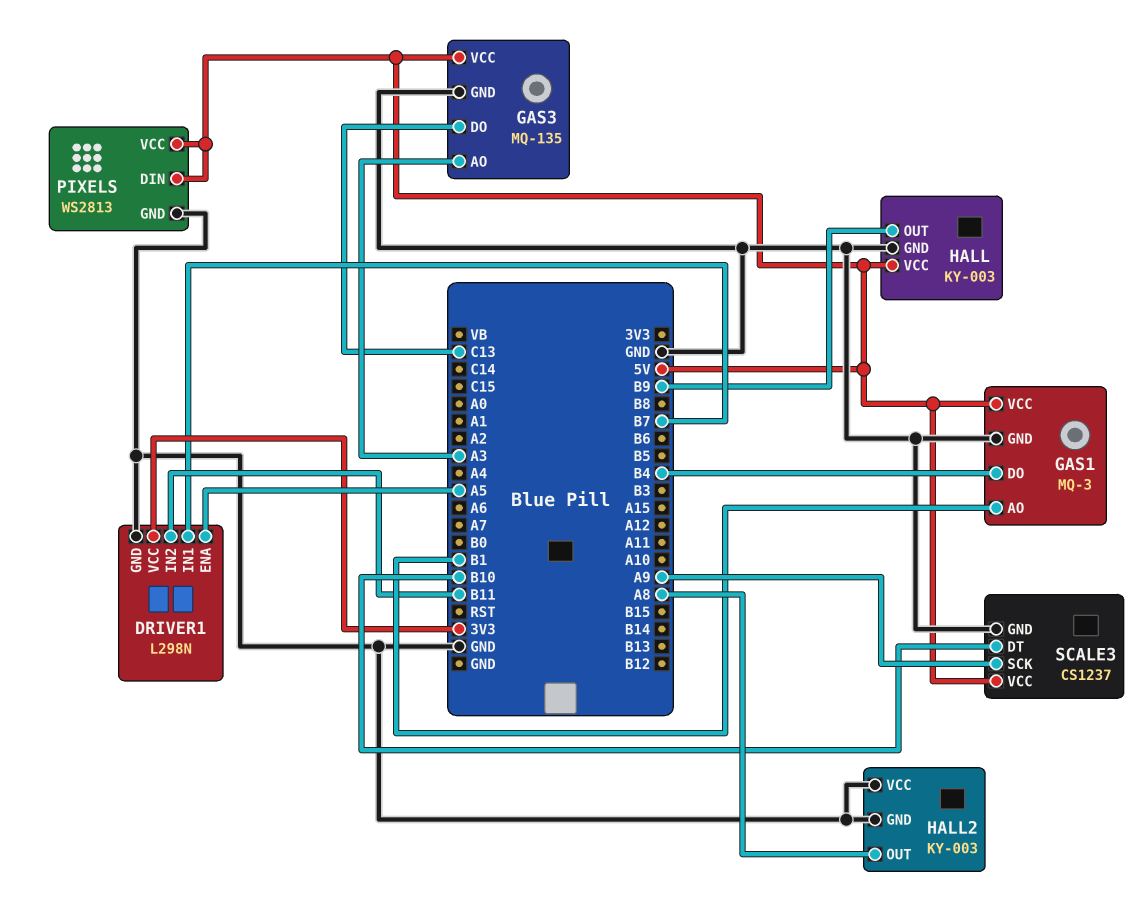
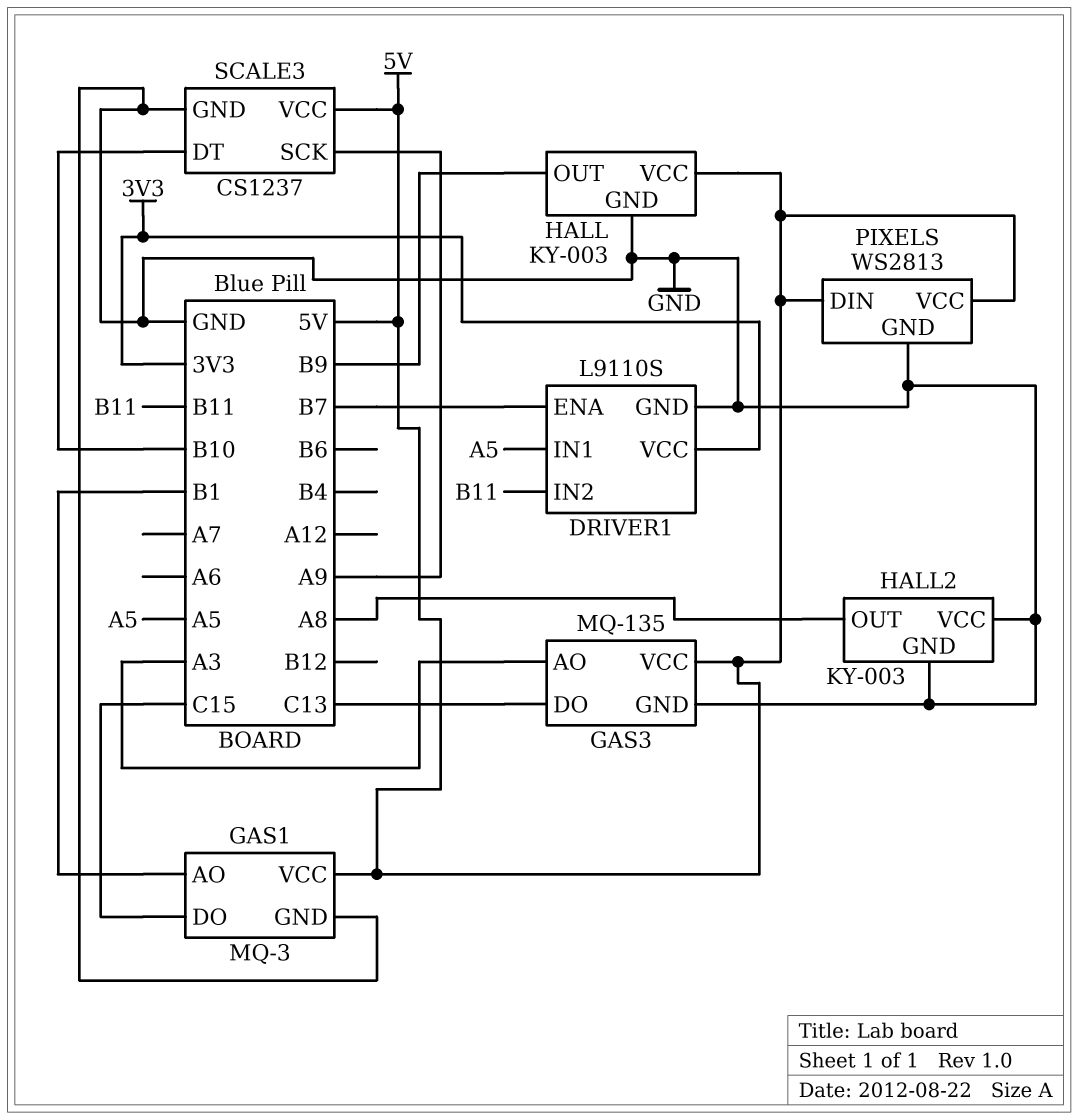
DRIVER1: L298N -> L9110S
DRIVER1 pin ENA: A5 -> B7
DRIVER1 pin IN1: B7 -> A5
GAS1 pin DO: B4 -> C15

